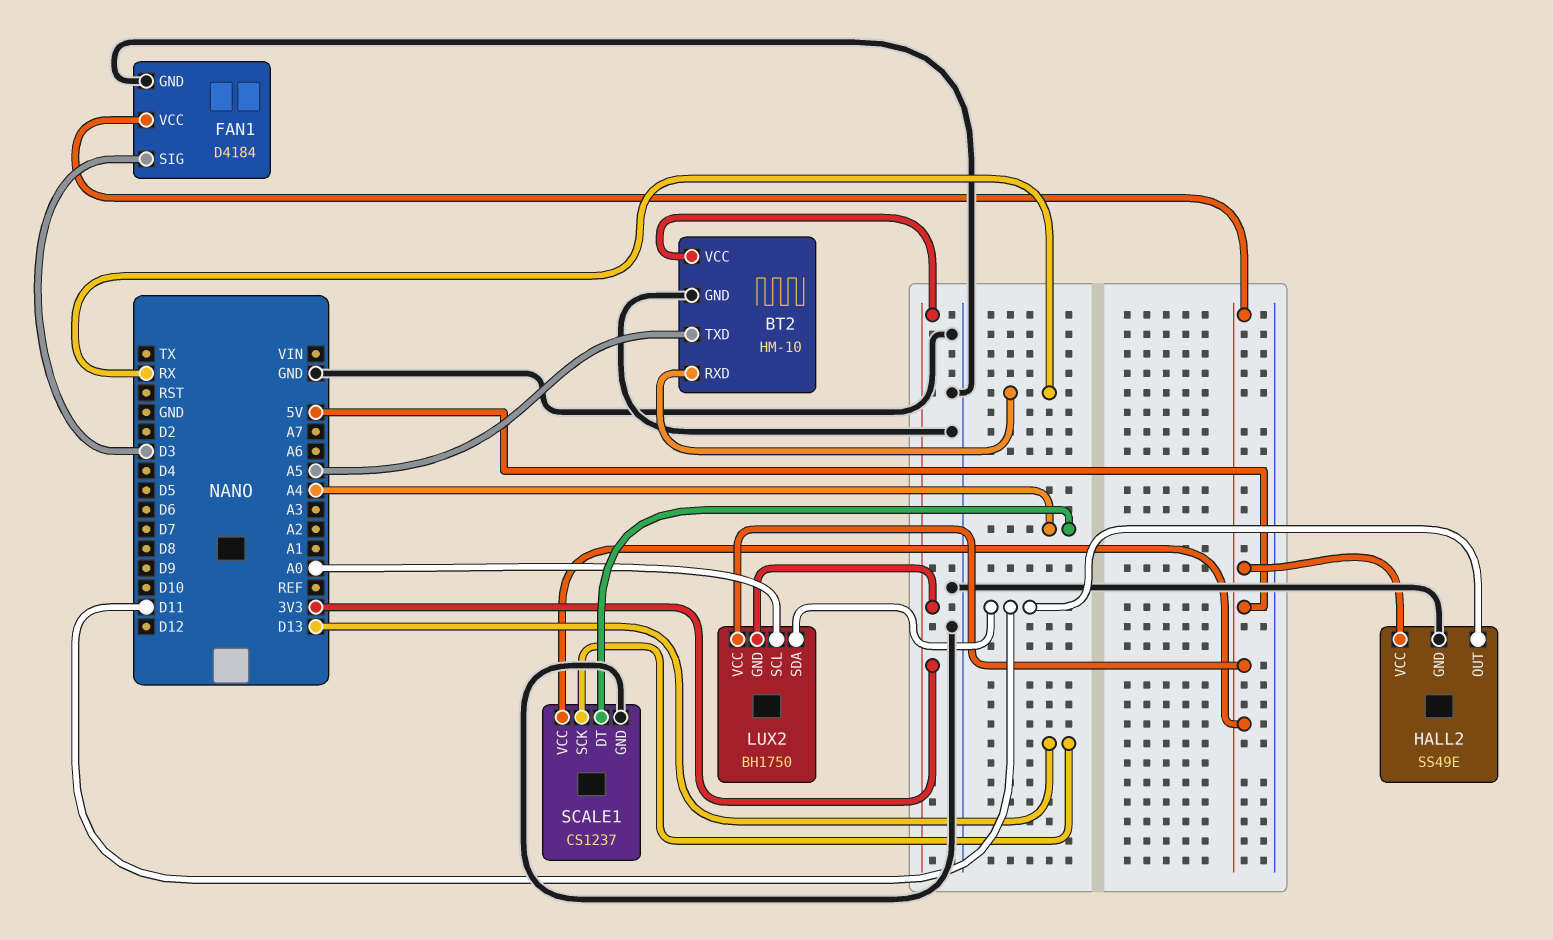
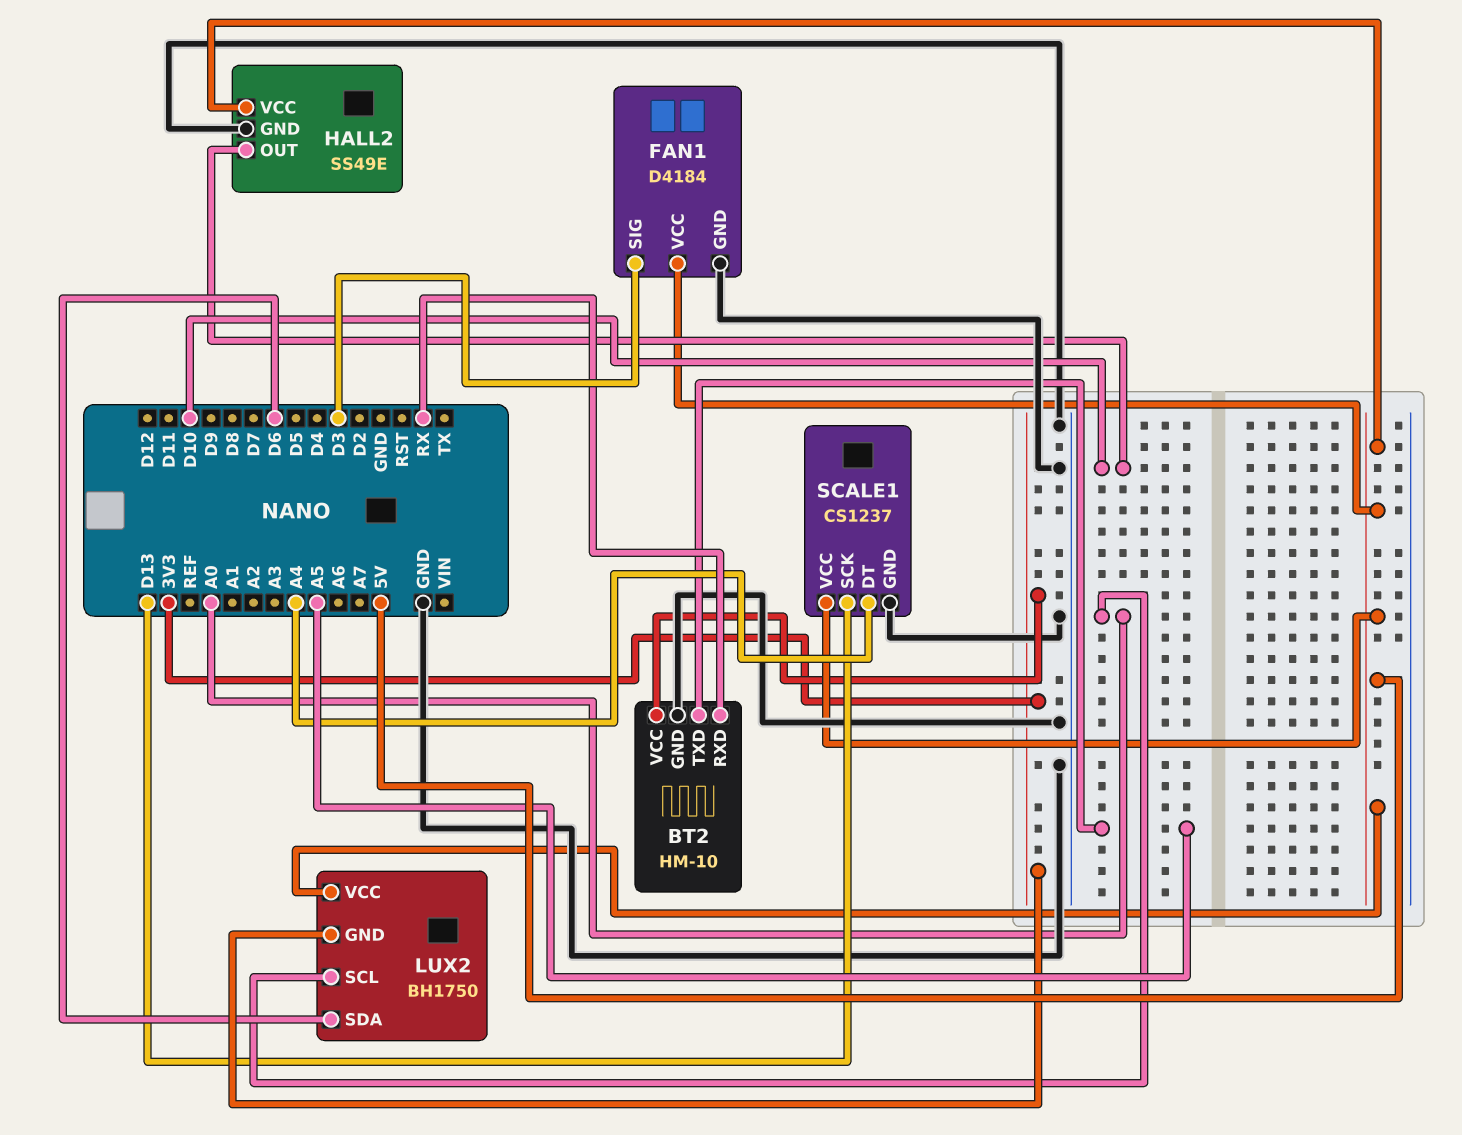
HALL2 pin OUT: D11 -> D10
LUX2 pin SDA: D11 -> D6

